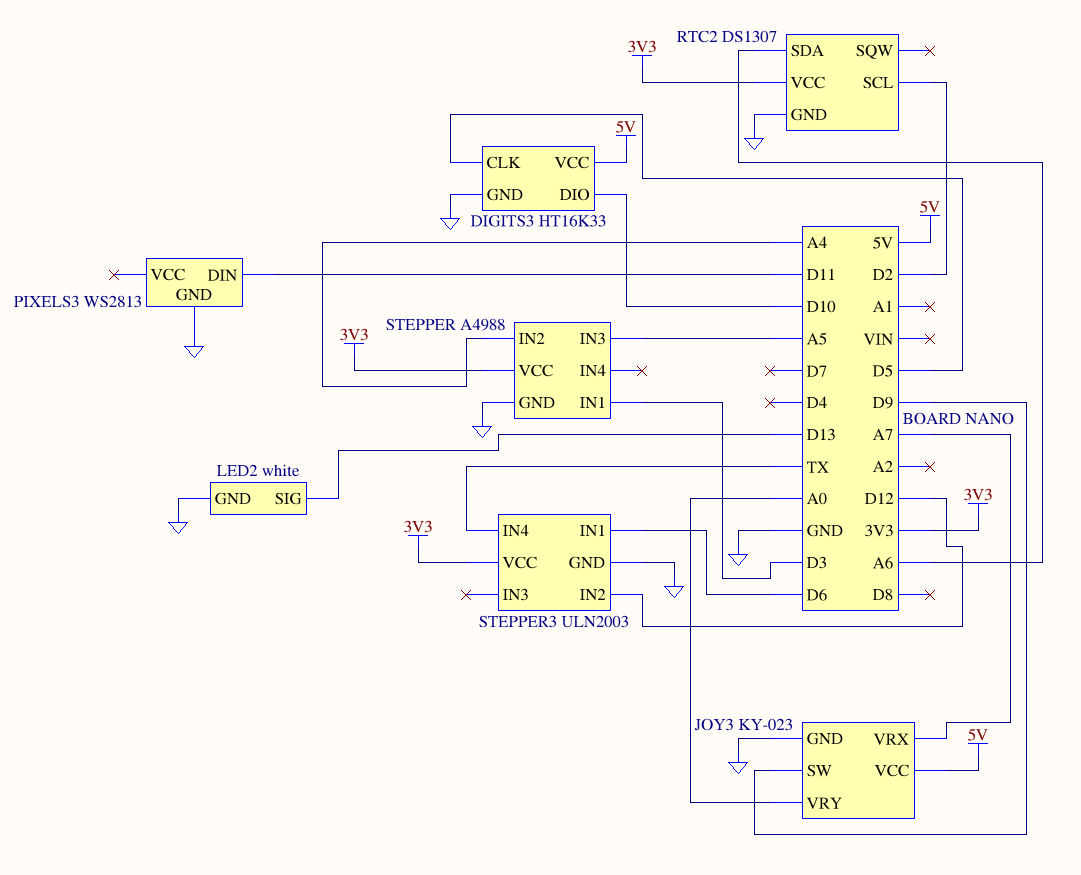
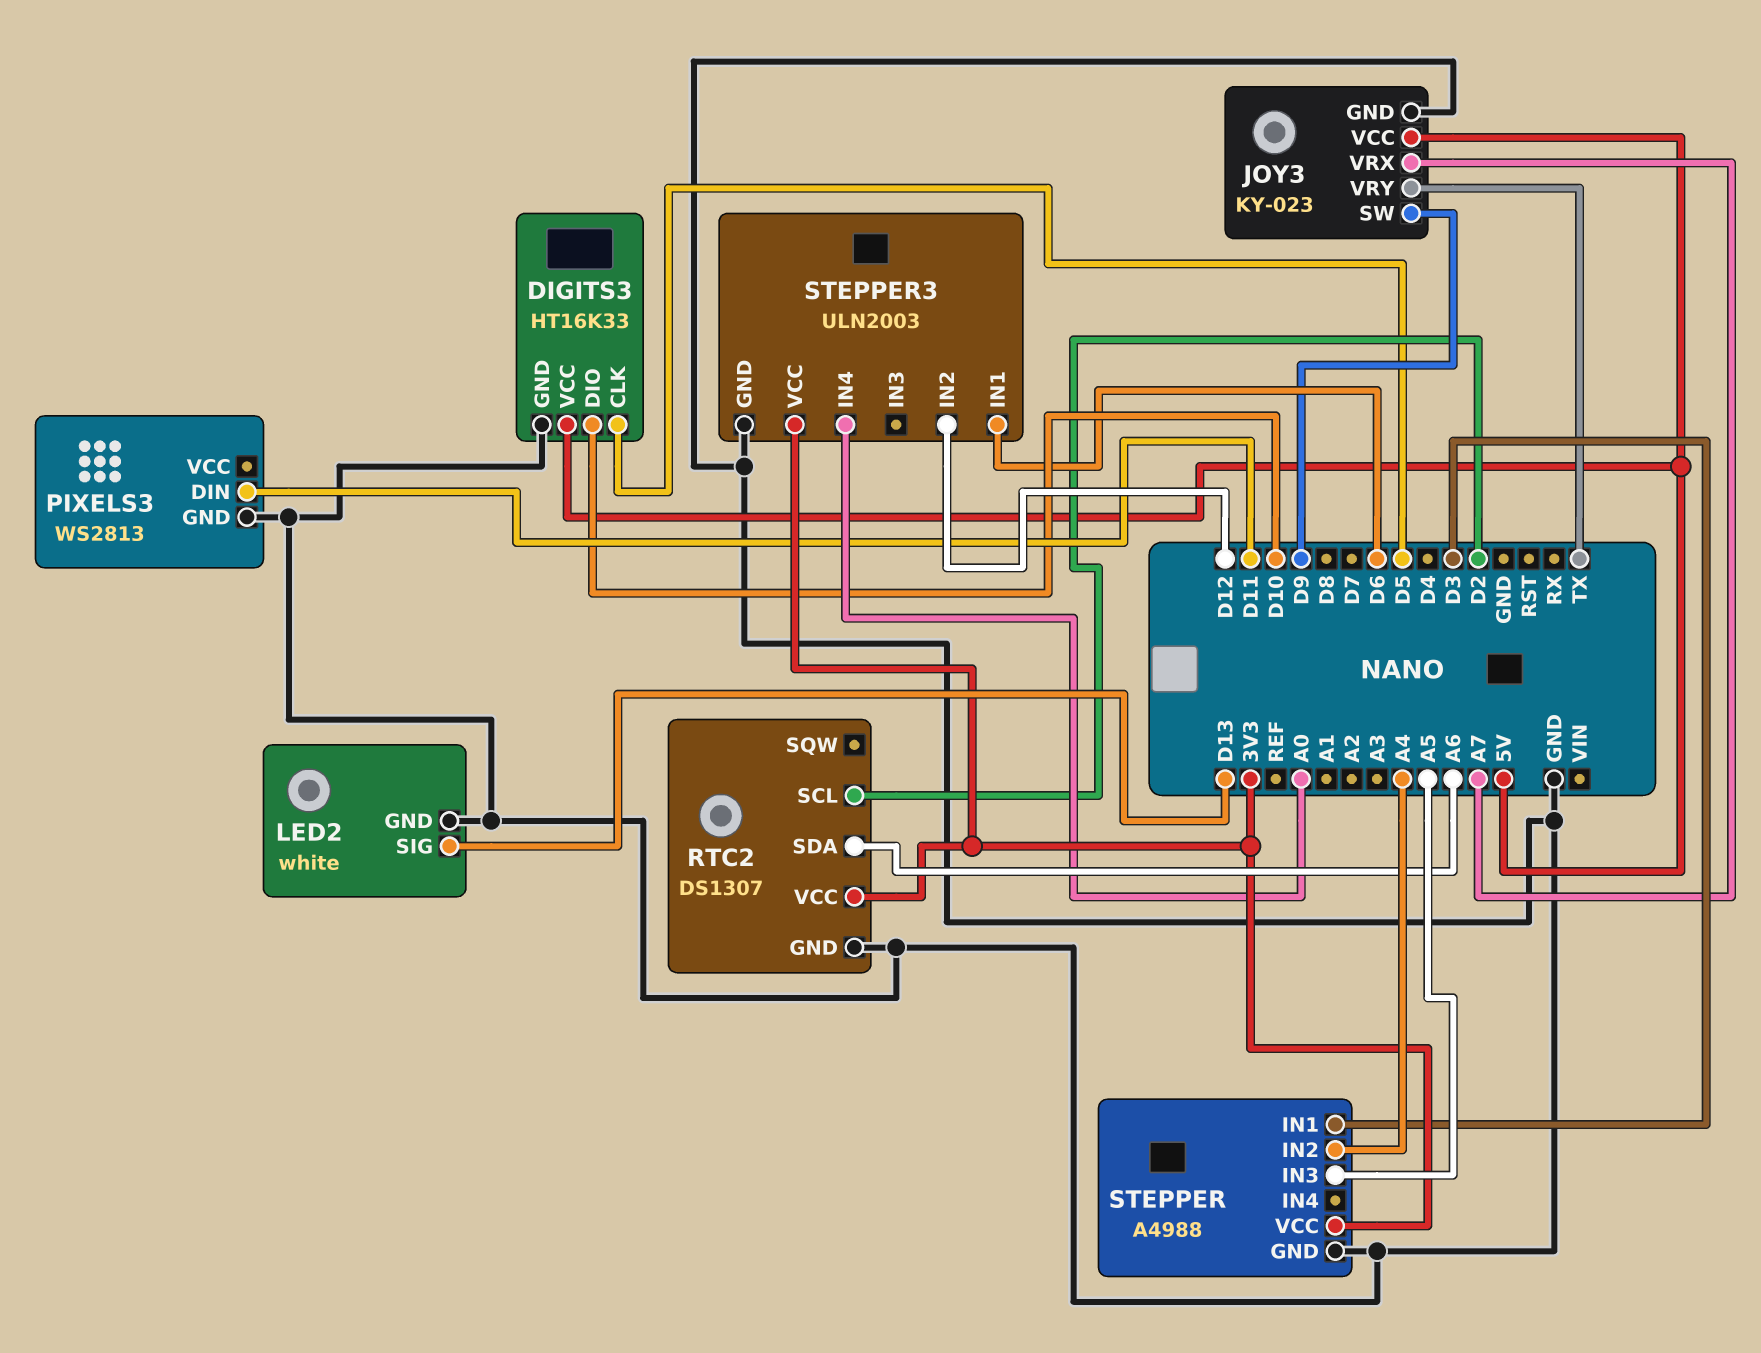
JOY3 pin VRY: A0 -> TX
STEPPER3 pin IN4: TX -> A0

